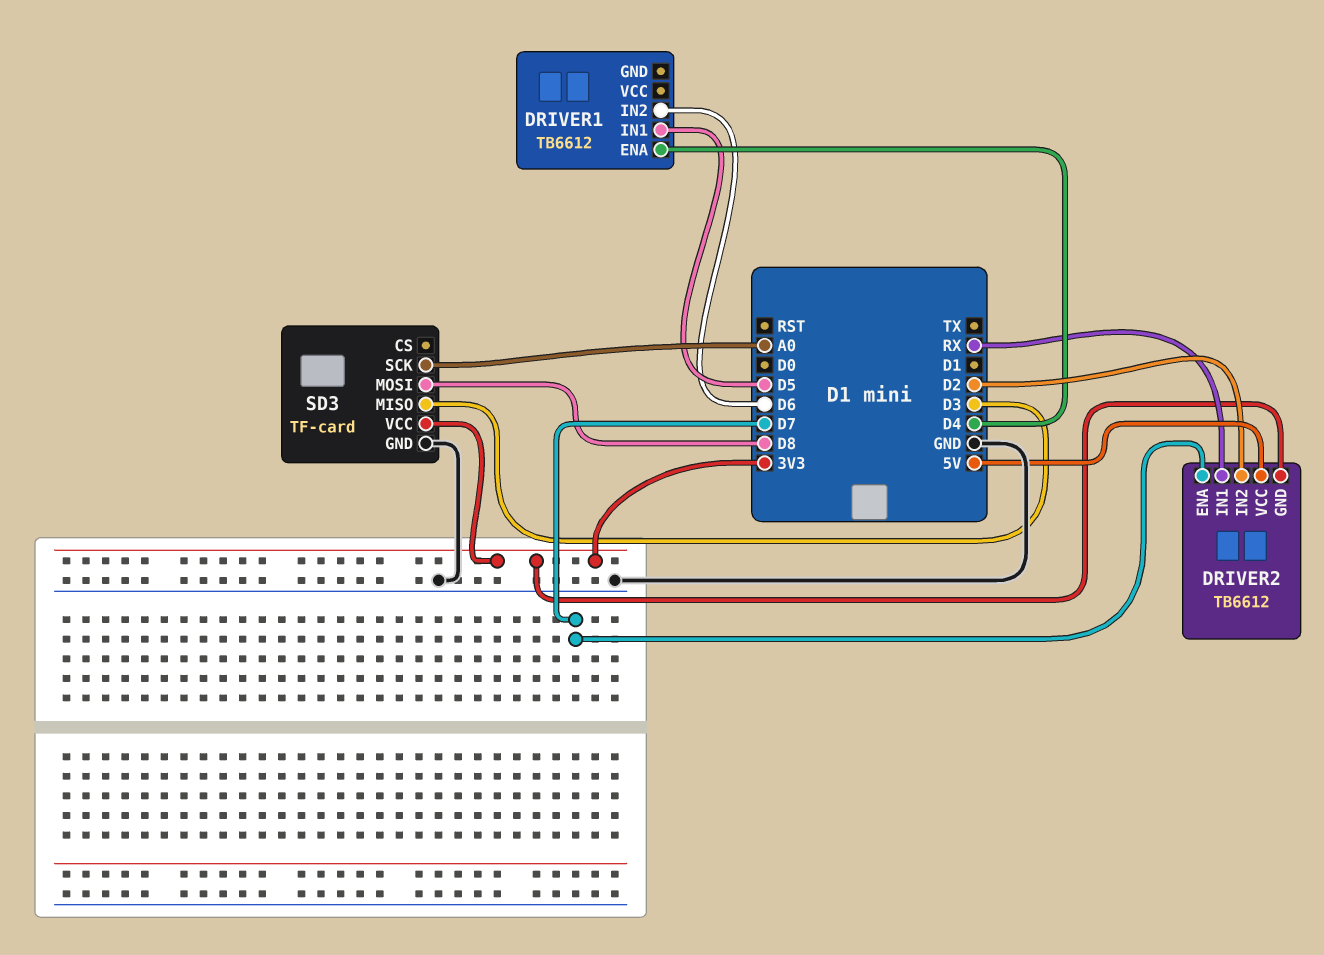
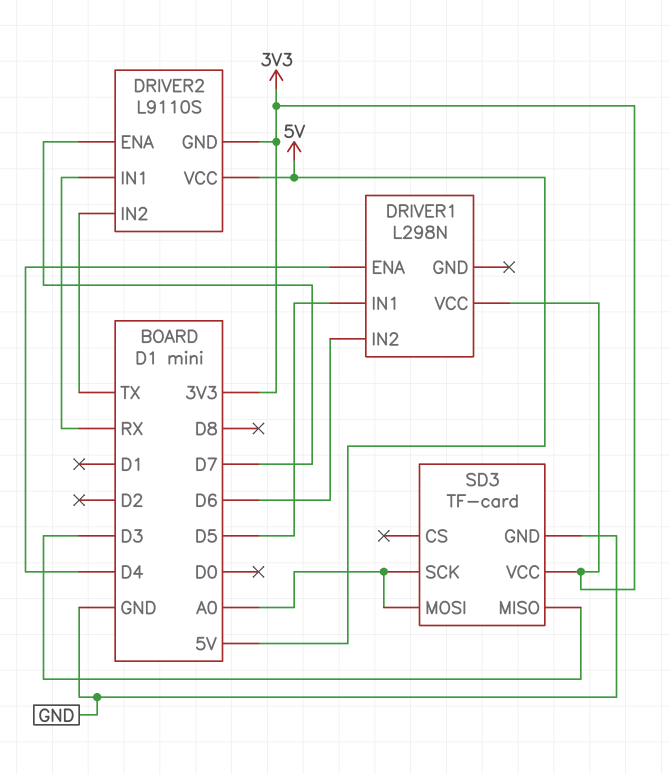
DRIVER1: TB6612 -> L298N
DRIVER1 pin VCC: none -> 3V3
DRIVER2: TB6612 -> L9110S
DRIVER2 pin IN2: D2 -> TX
SD3 pin MOSI: D8 -> A0

